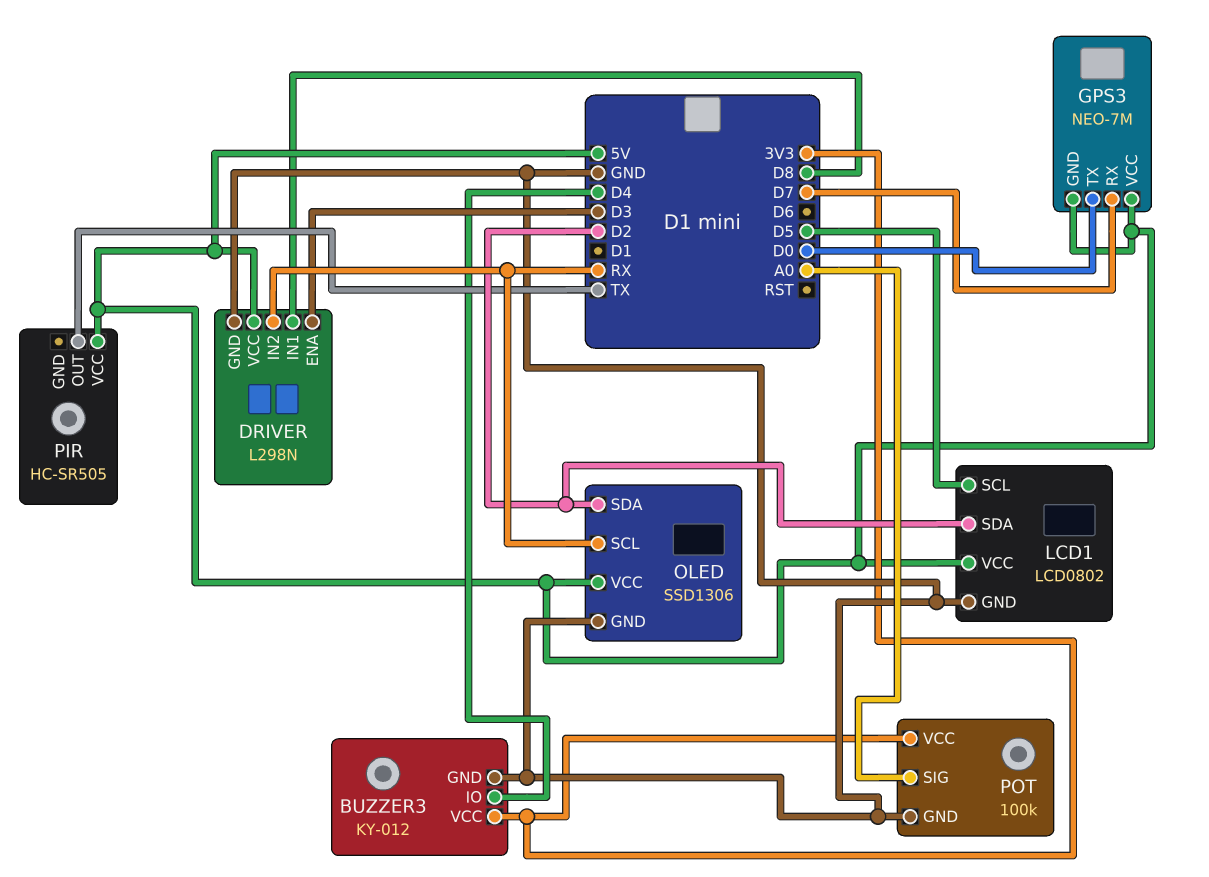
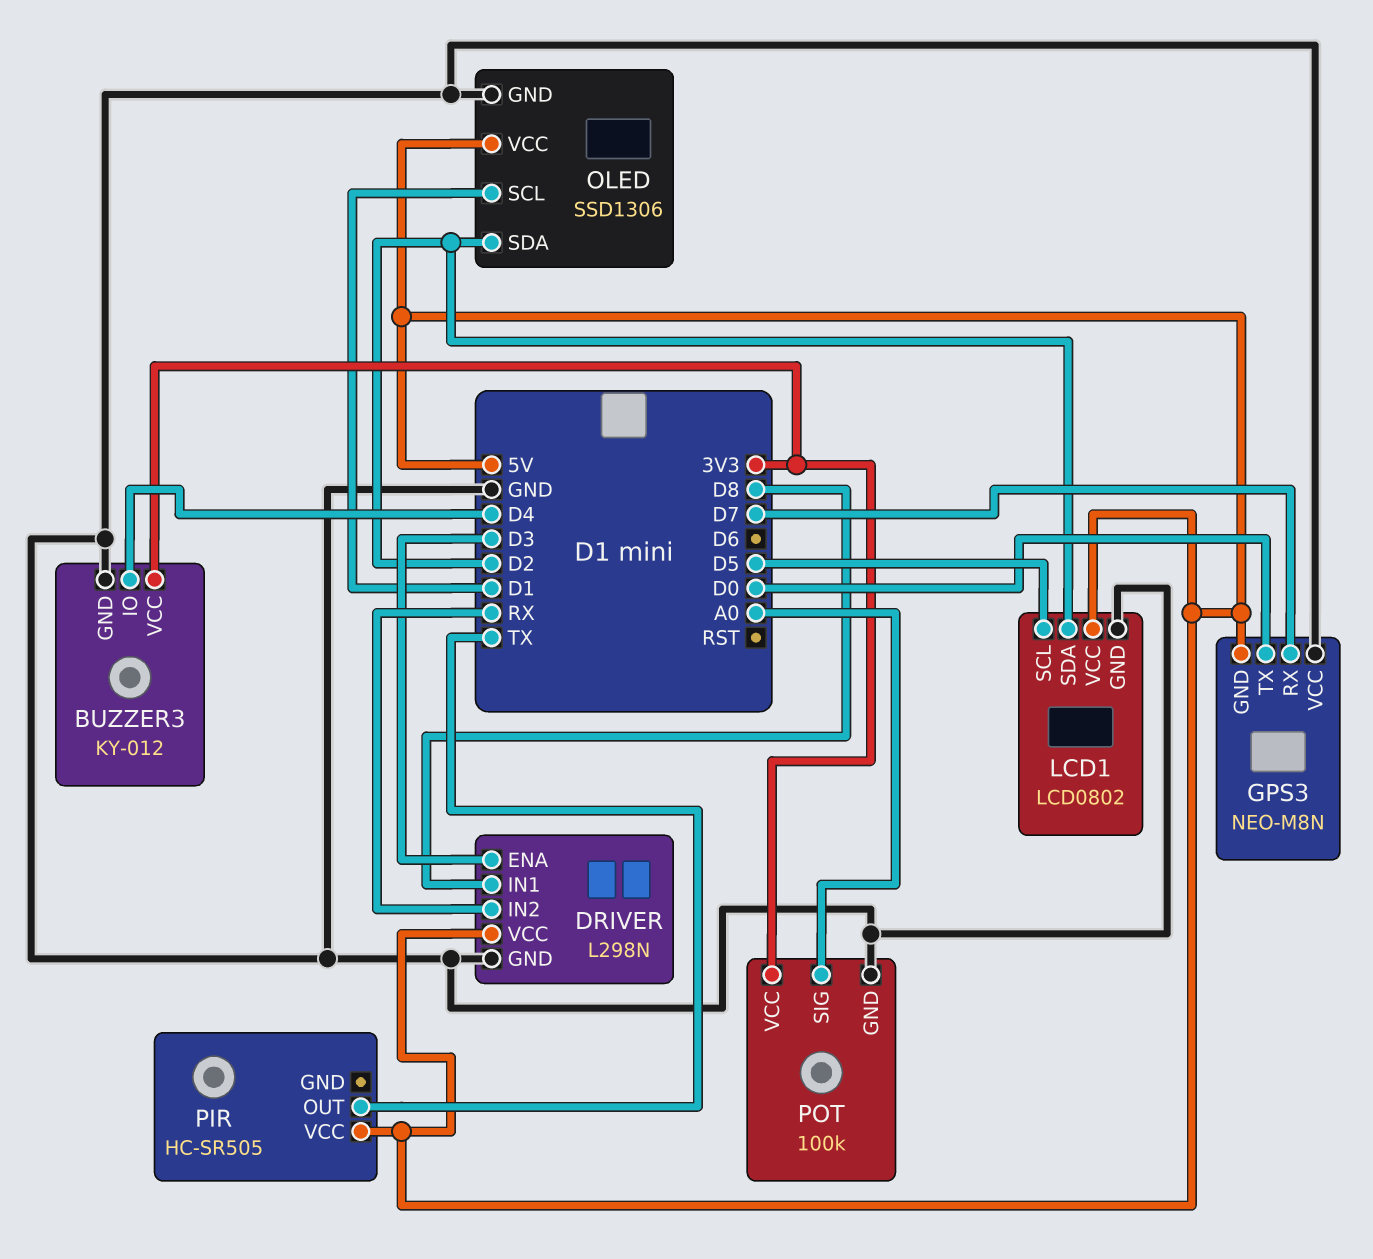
GPS3: NEO-7M -> NEO-M8N
GPS3 pin VCC: 5V -> GND
OLED pin SCL: RX -> D1

